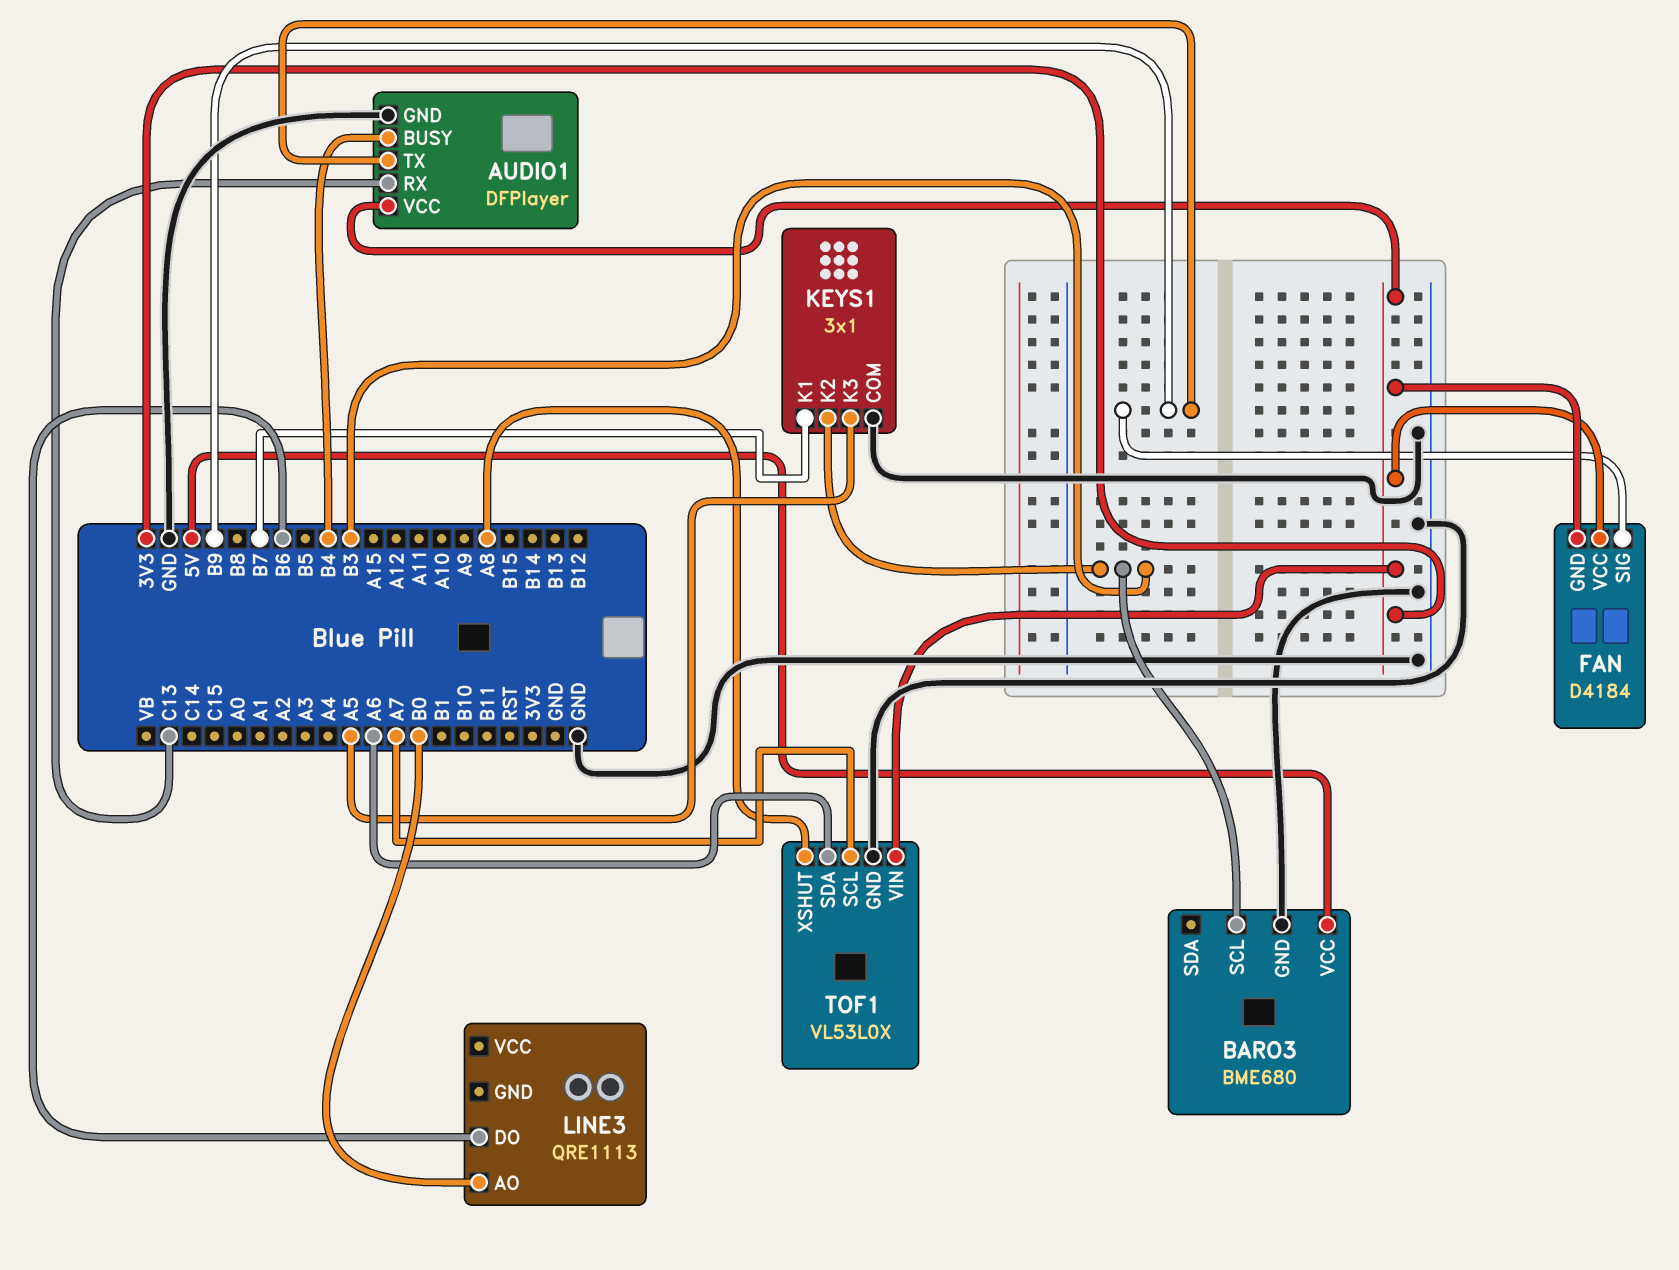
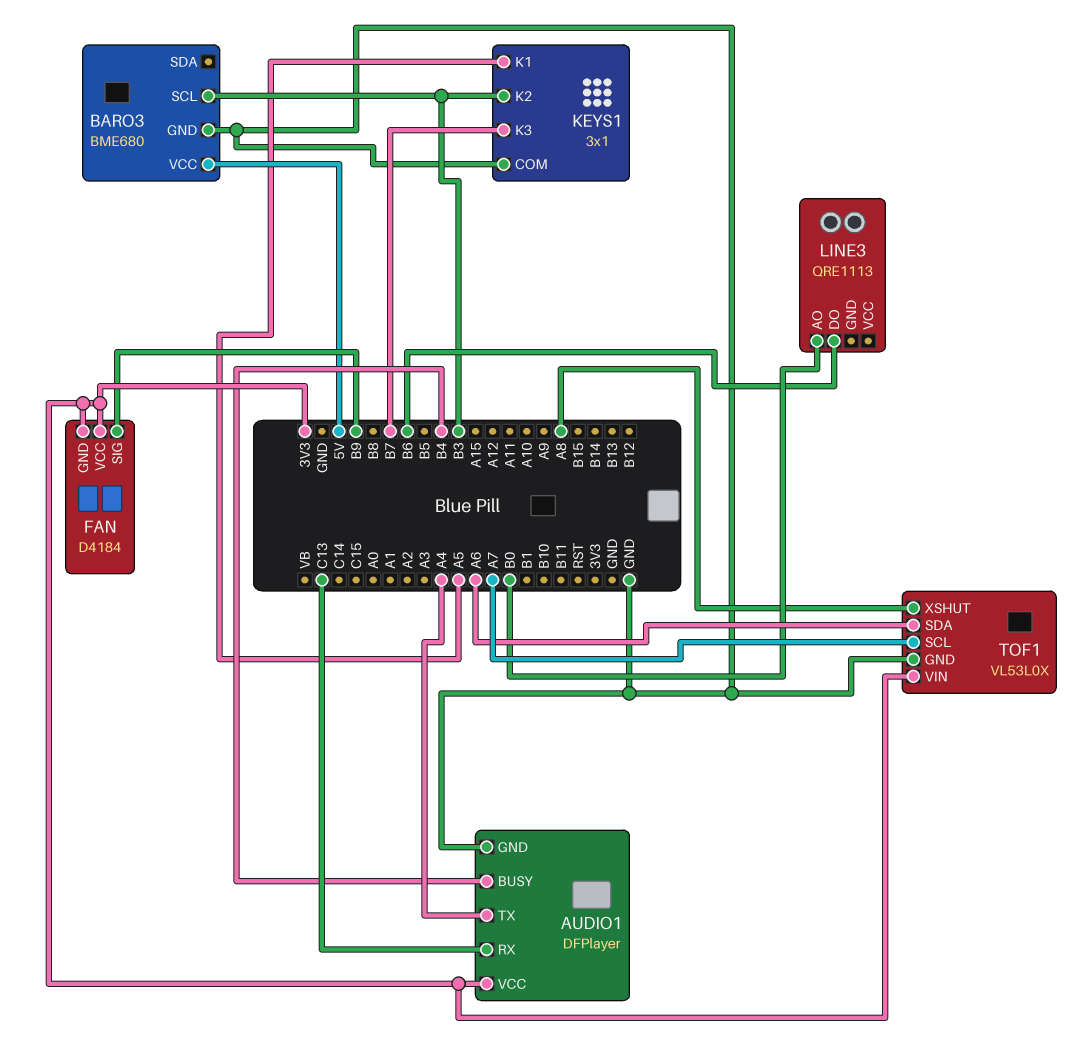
AUDIO1 pin TX: B9 -> A4
KEYS1 pin K1: B7 -> A5
KEYS1 pin K3: A5 -> B7

